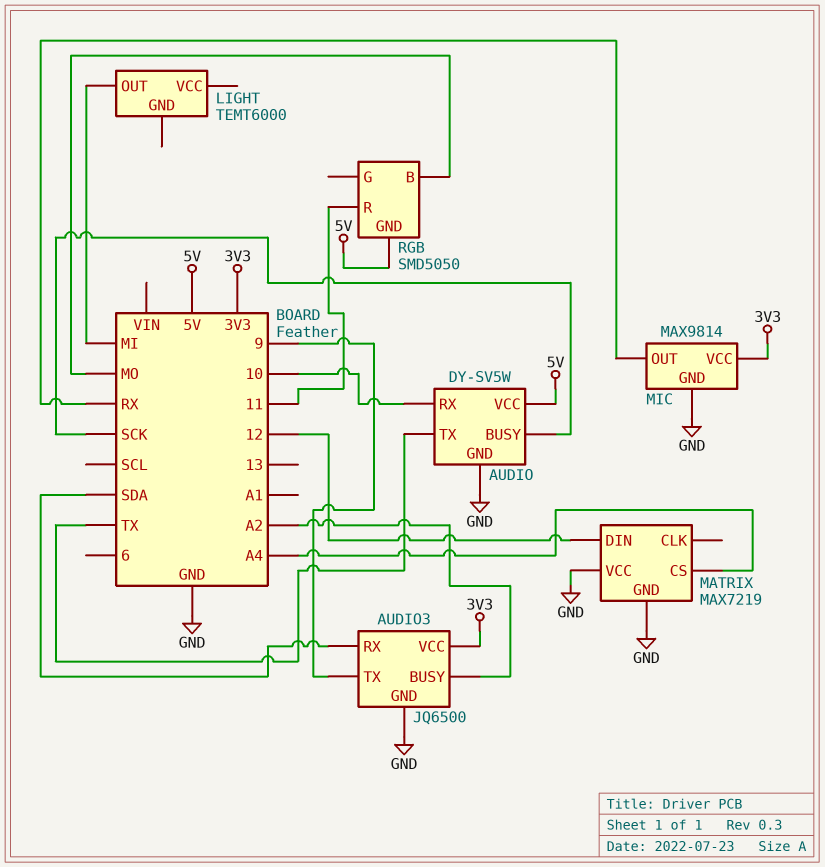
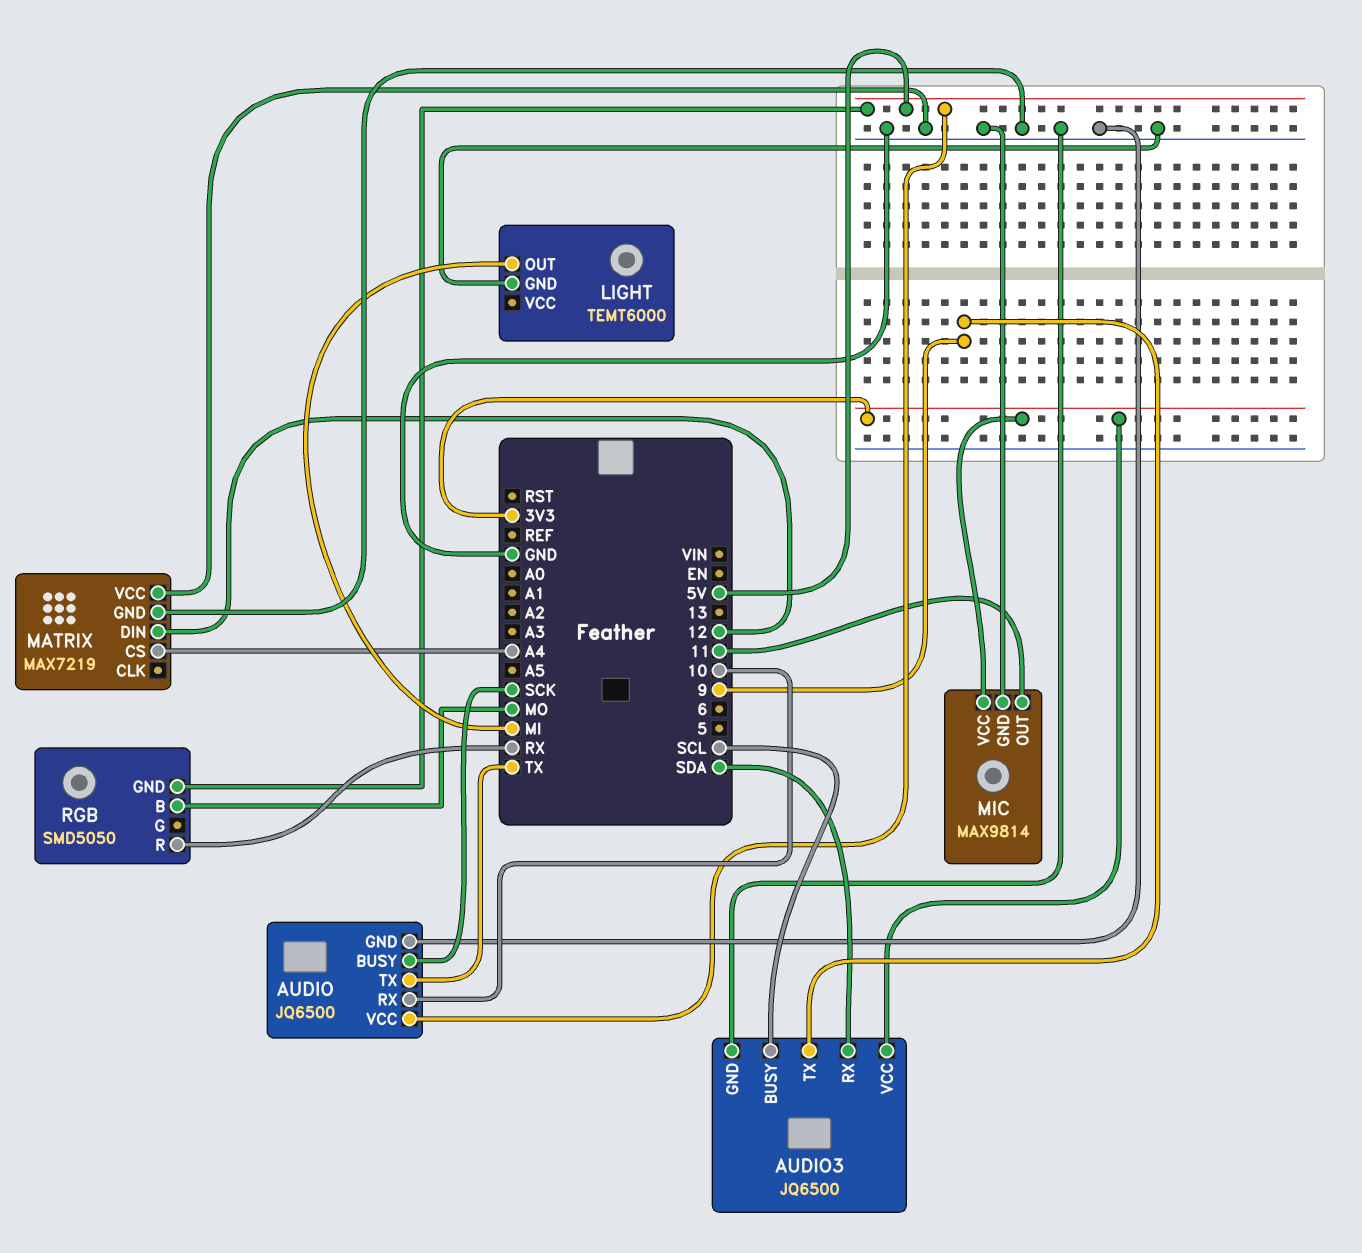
AUDIO: DY-SV5W -> JQ6500
AUDIO3 pin BUSY: A2 -> SCL
LIGHT pin GND: none -> GND
MIC pin OUT: RX -> 11
RGB pin R: 11 -> RX

